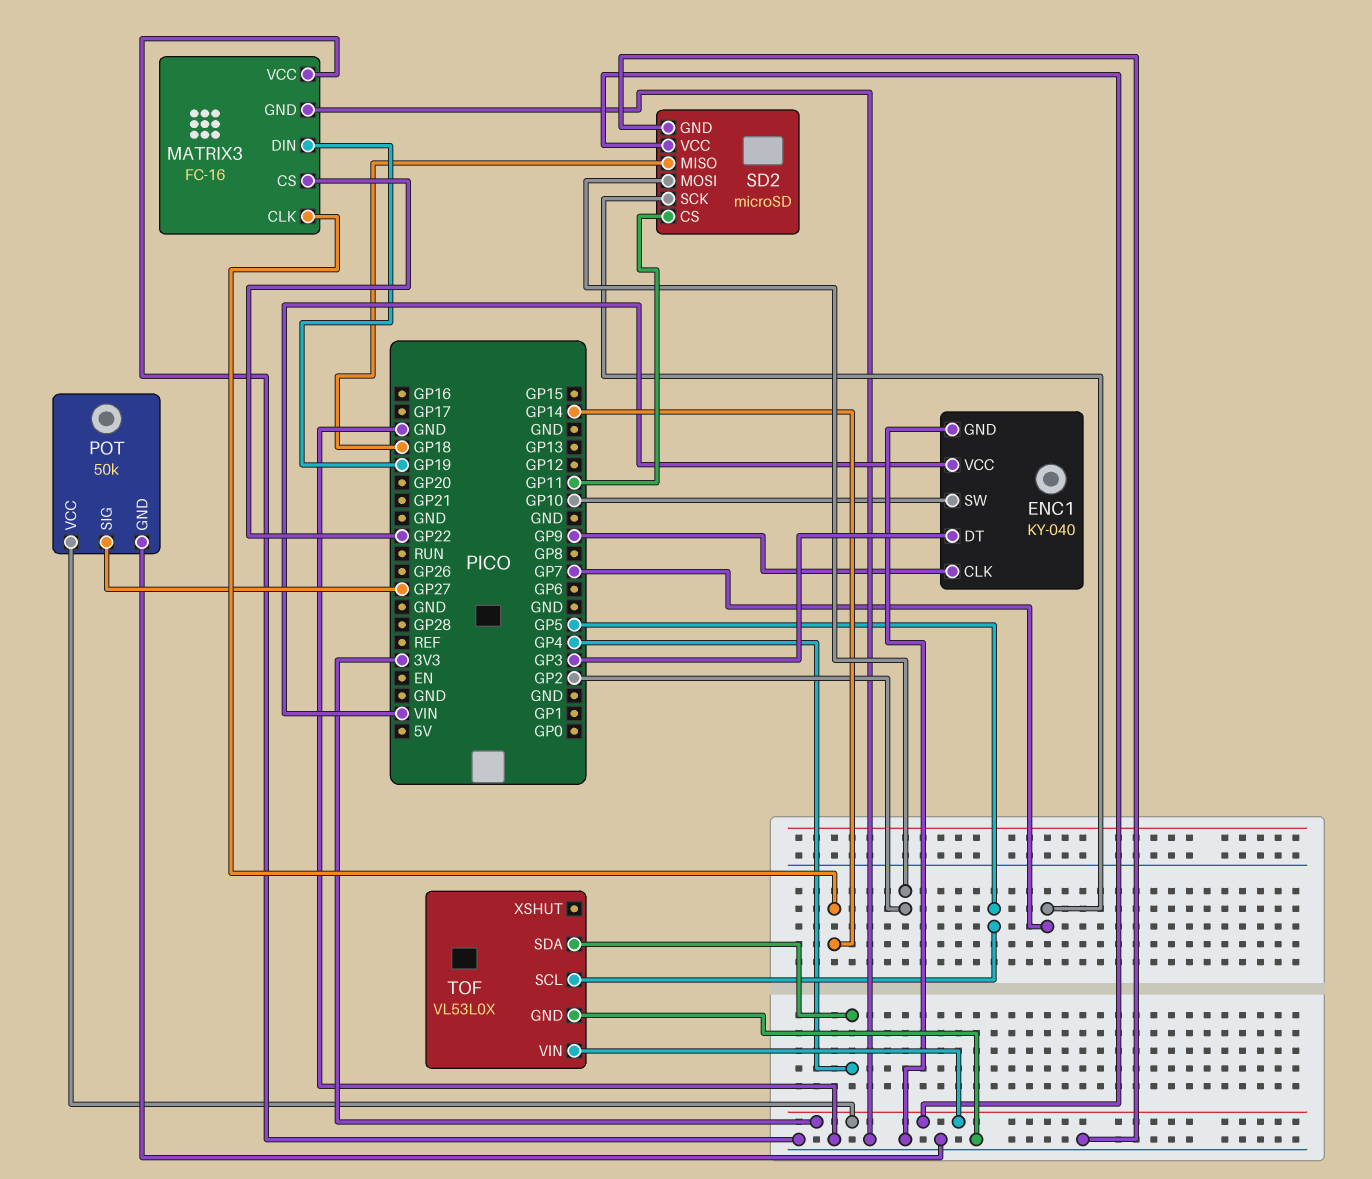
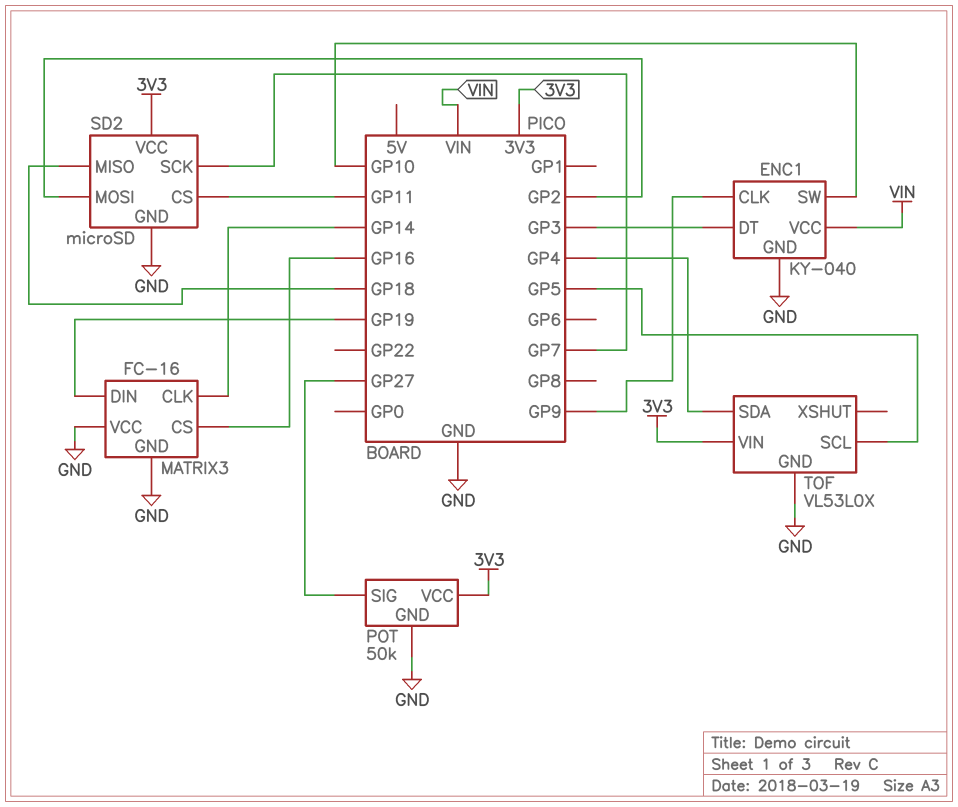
MATRIX3 pin CS: GP22 -> GP16

